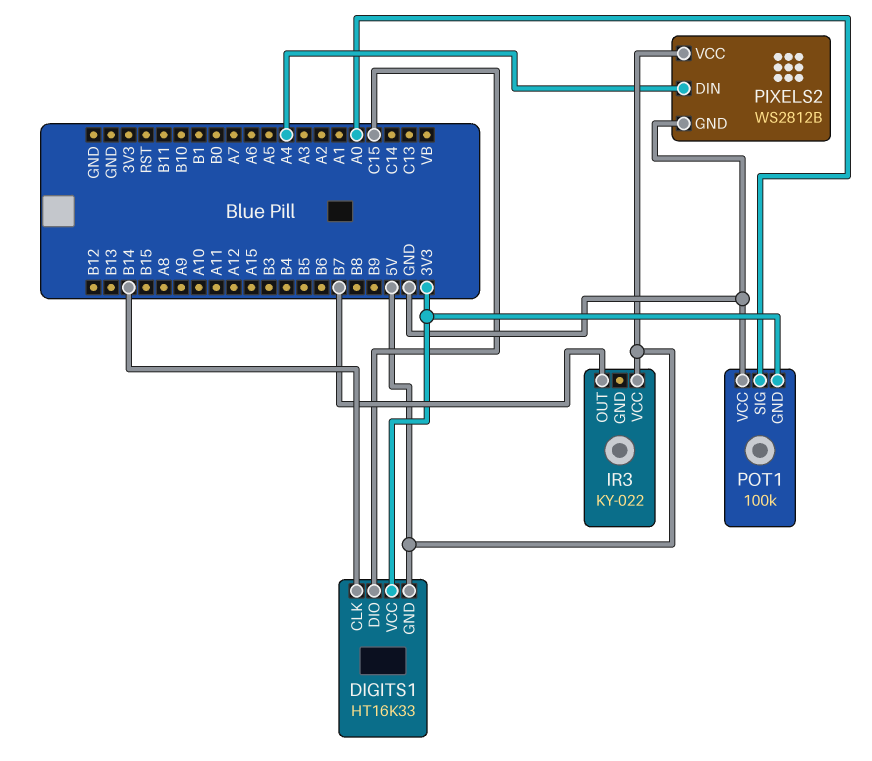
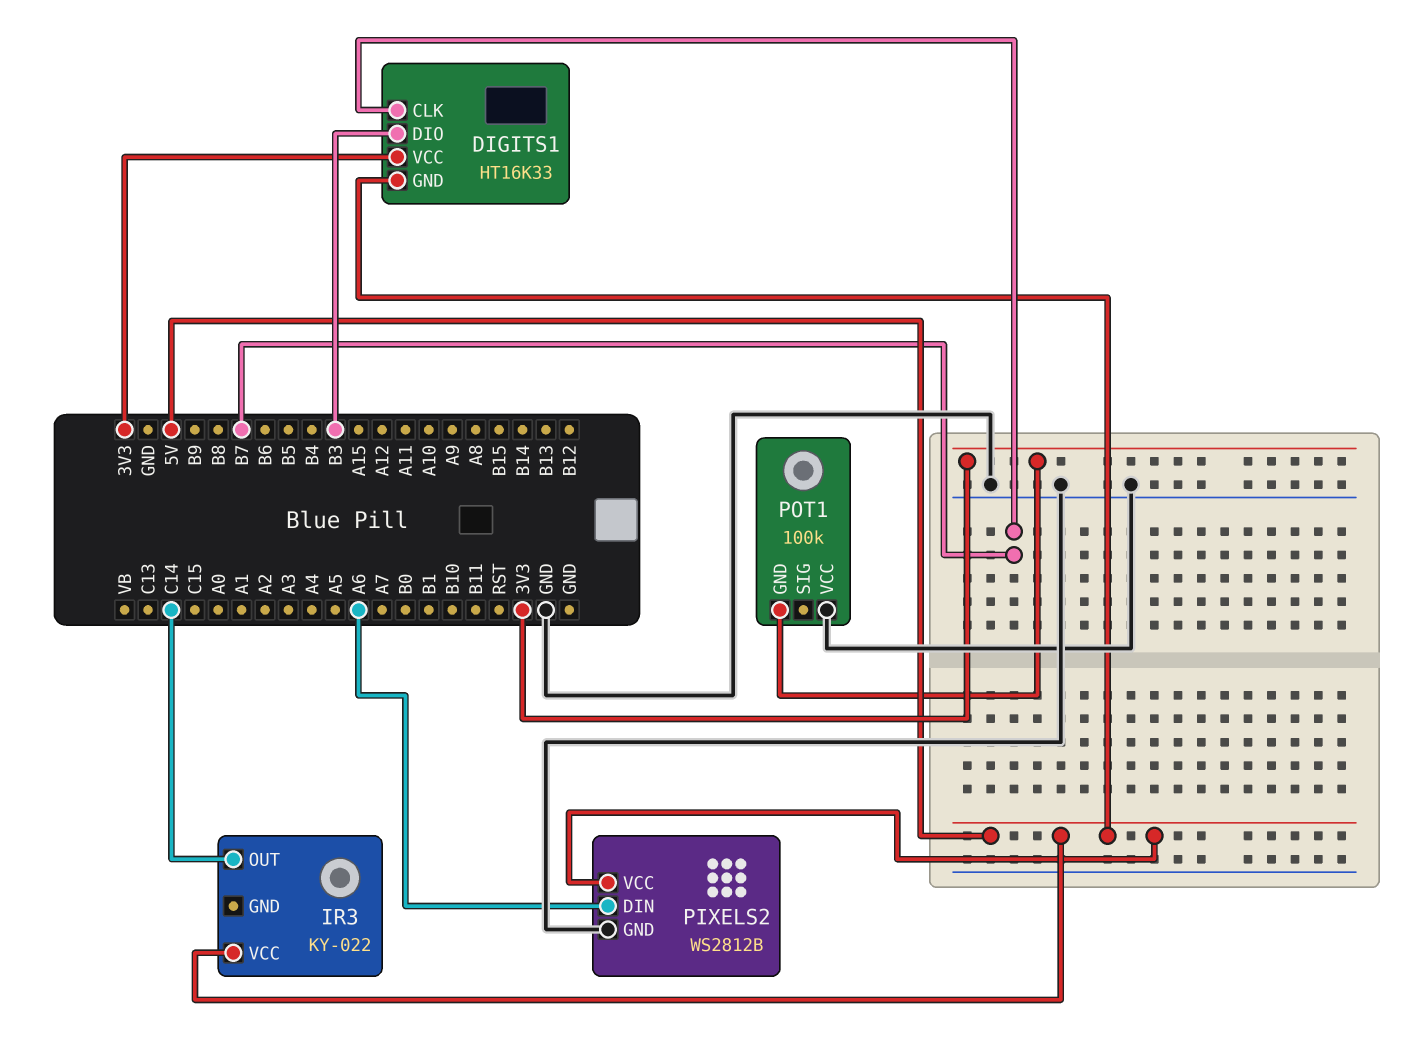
DIGITS1 pin CLK: B14 -> B7
DIGITS1 pin DIO: C15 -> B3
IR3 pin OUT: B7 -> C14
PIXELS2 pin DIN: A4 -> A6
POT1 pin SIG: A0 -> none

